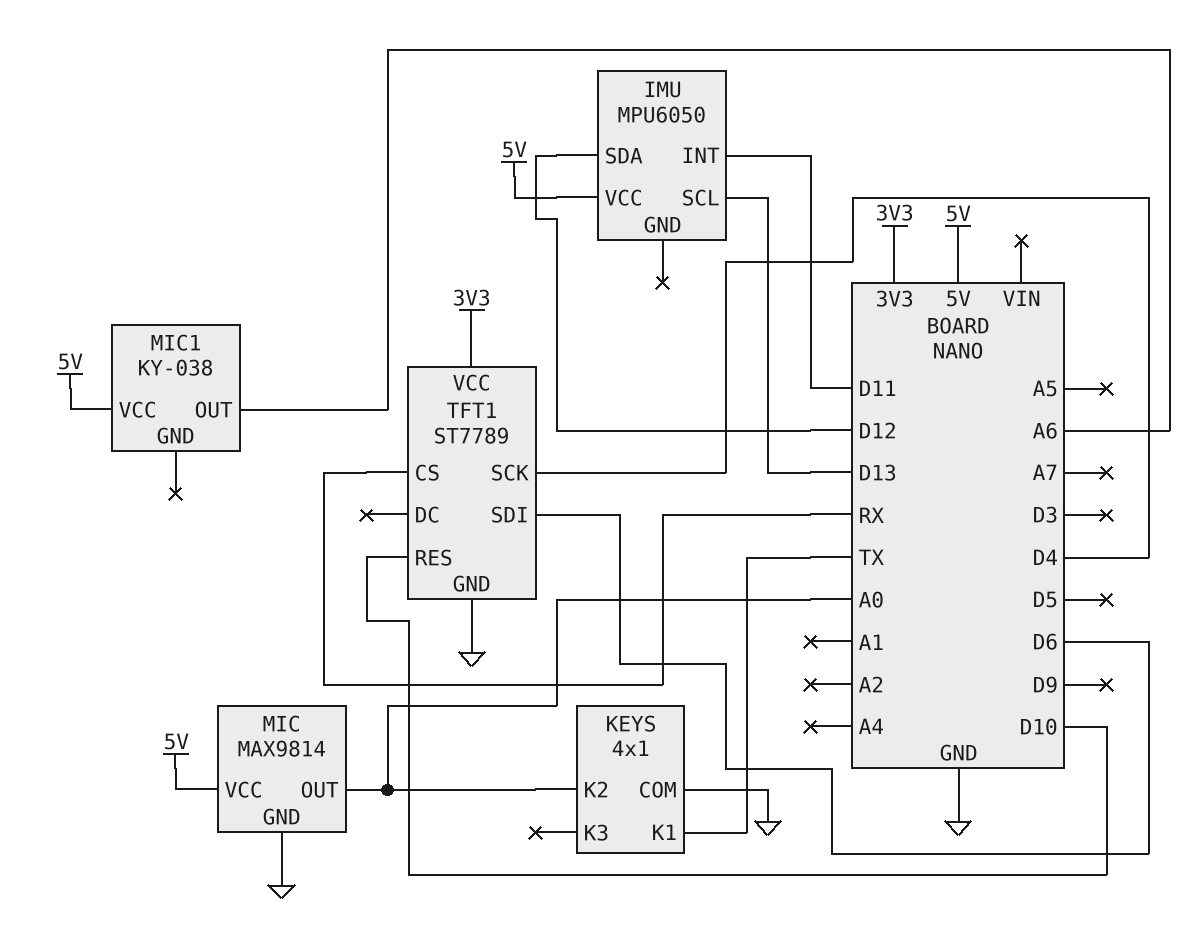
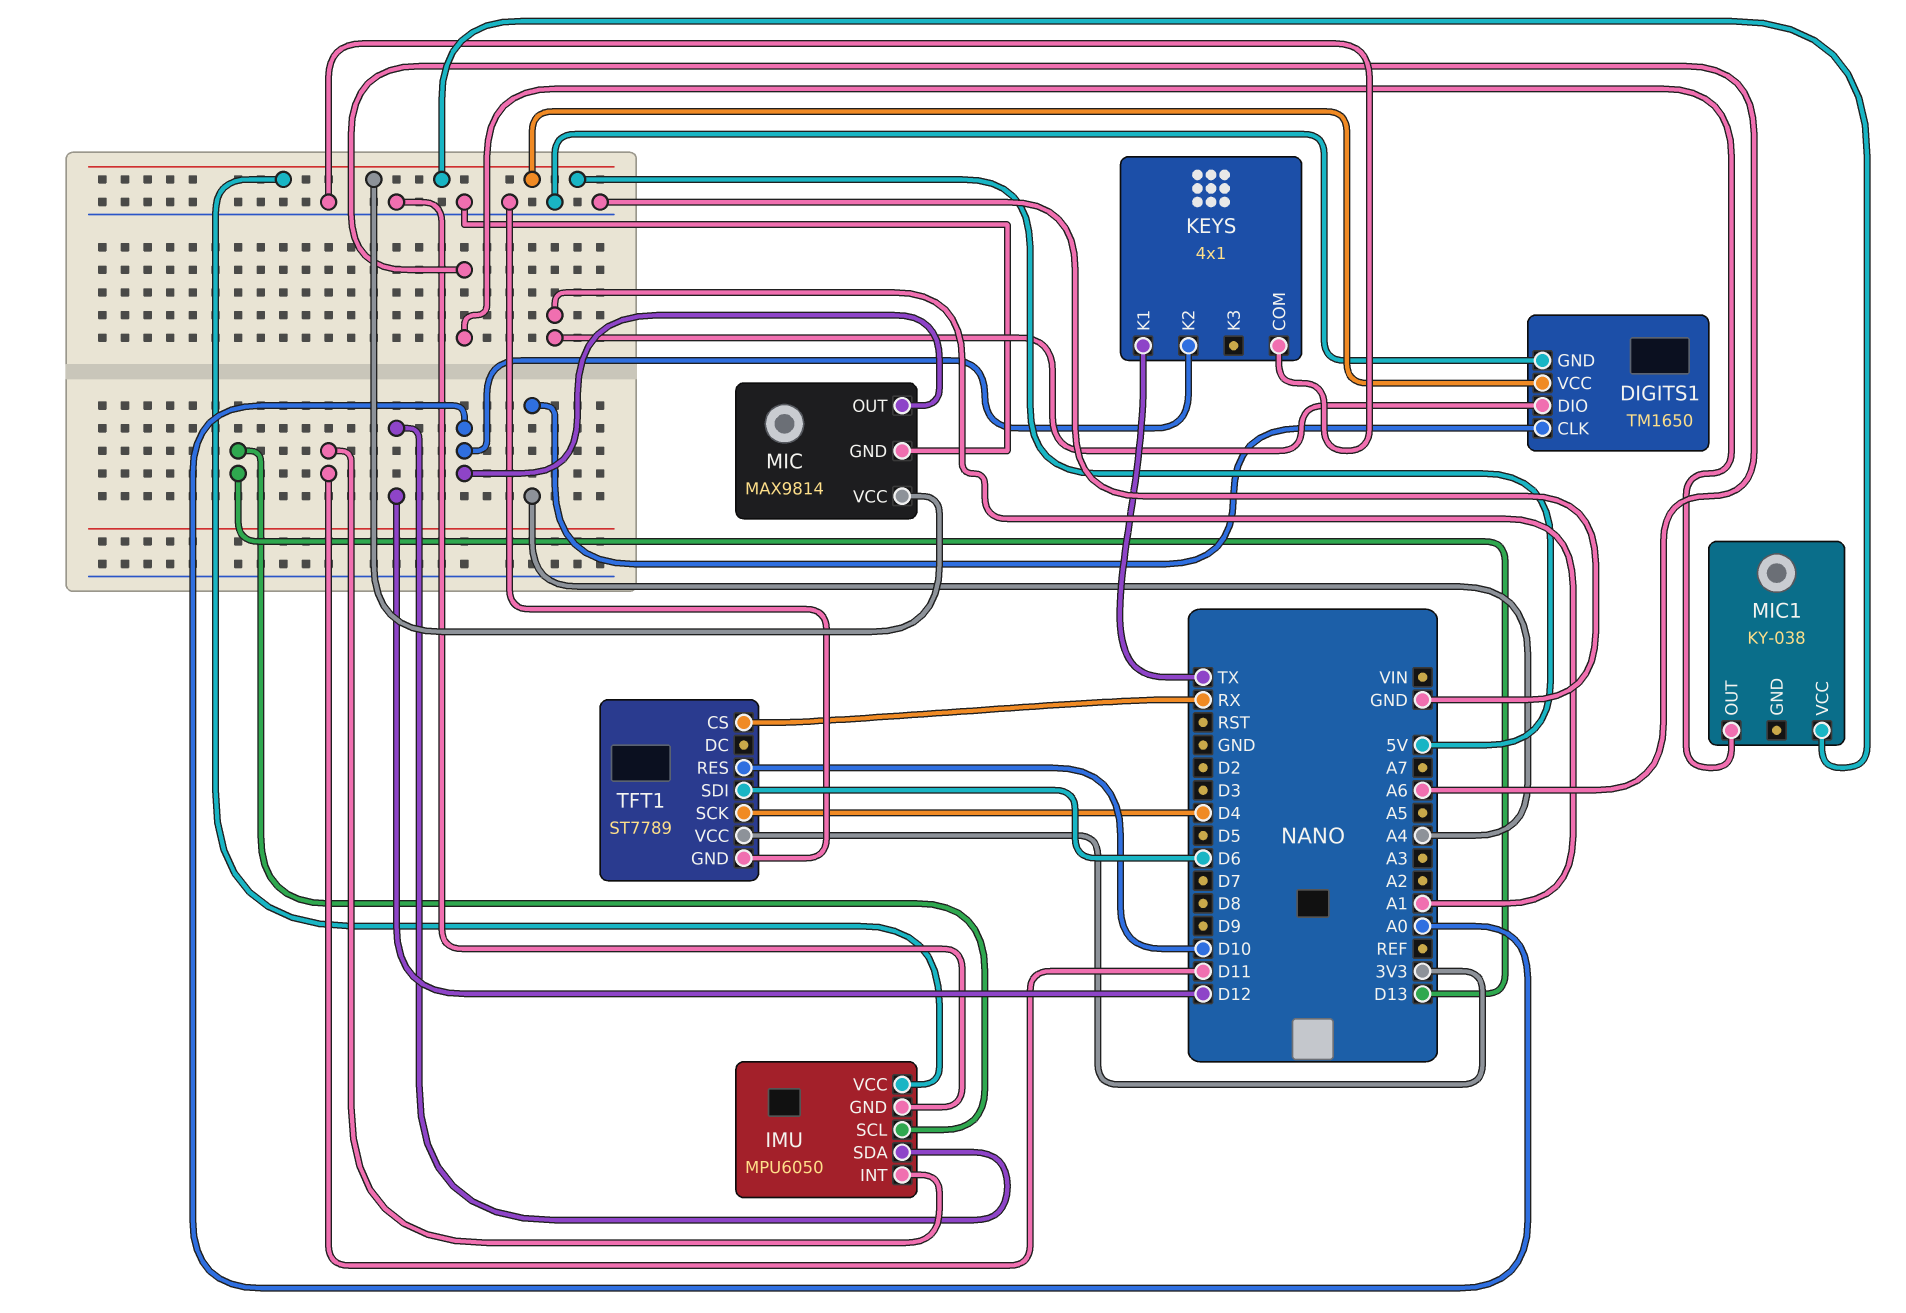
DIGITS1: none -> TM1650
DIGITS1 pin CLK: none -> A4
DIGITS1 pin DIO: none -> A1
DIGITS1 pin GND: none -> GND
DIGITS1 pin VCC: none -> 5V
IMU pin GND: none -> GND

